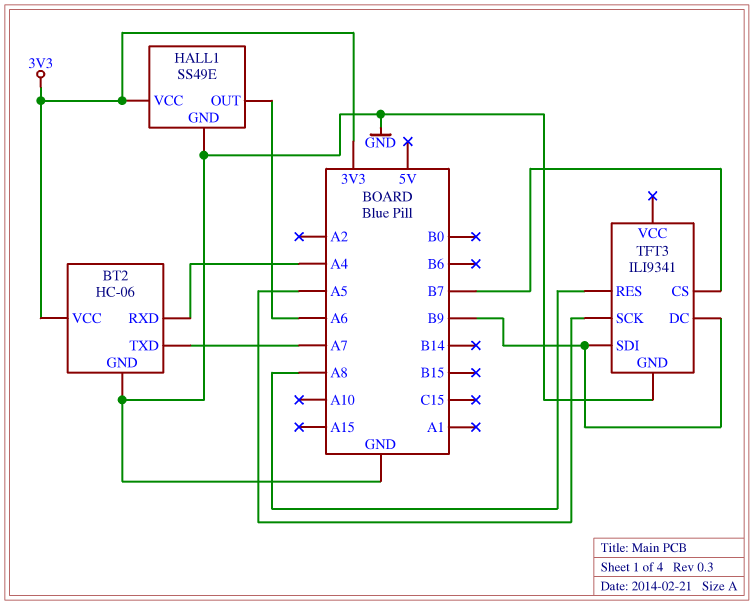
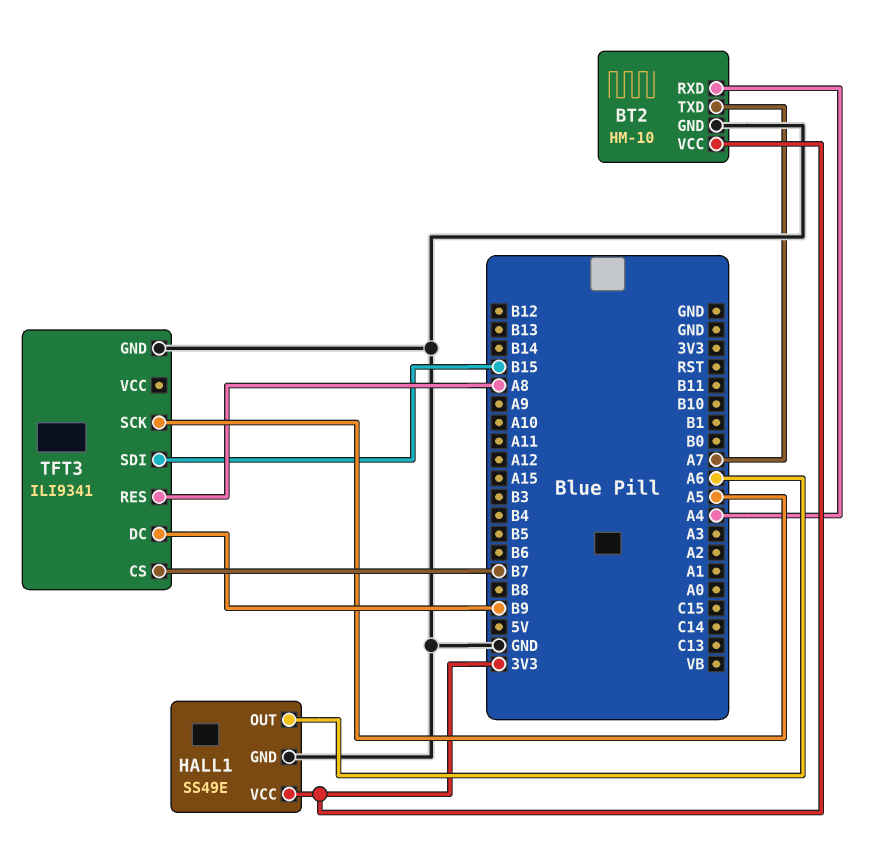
BT2: HC-06 -> HM-10
TFT3 pin SDI: B9 -> B15

